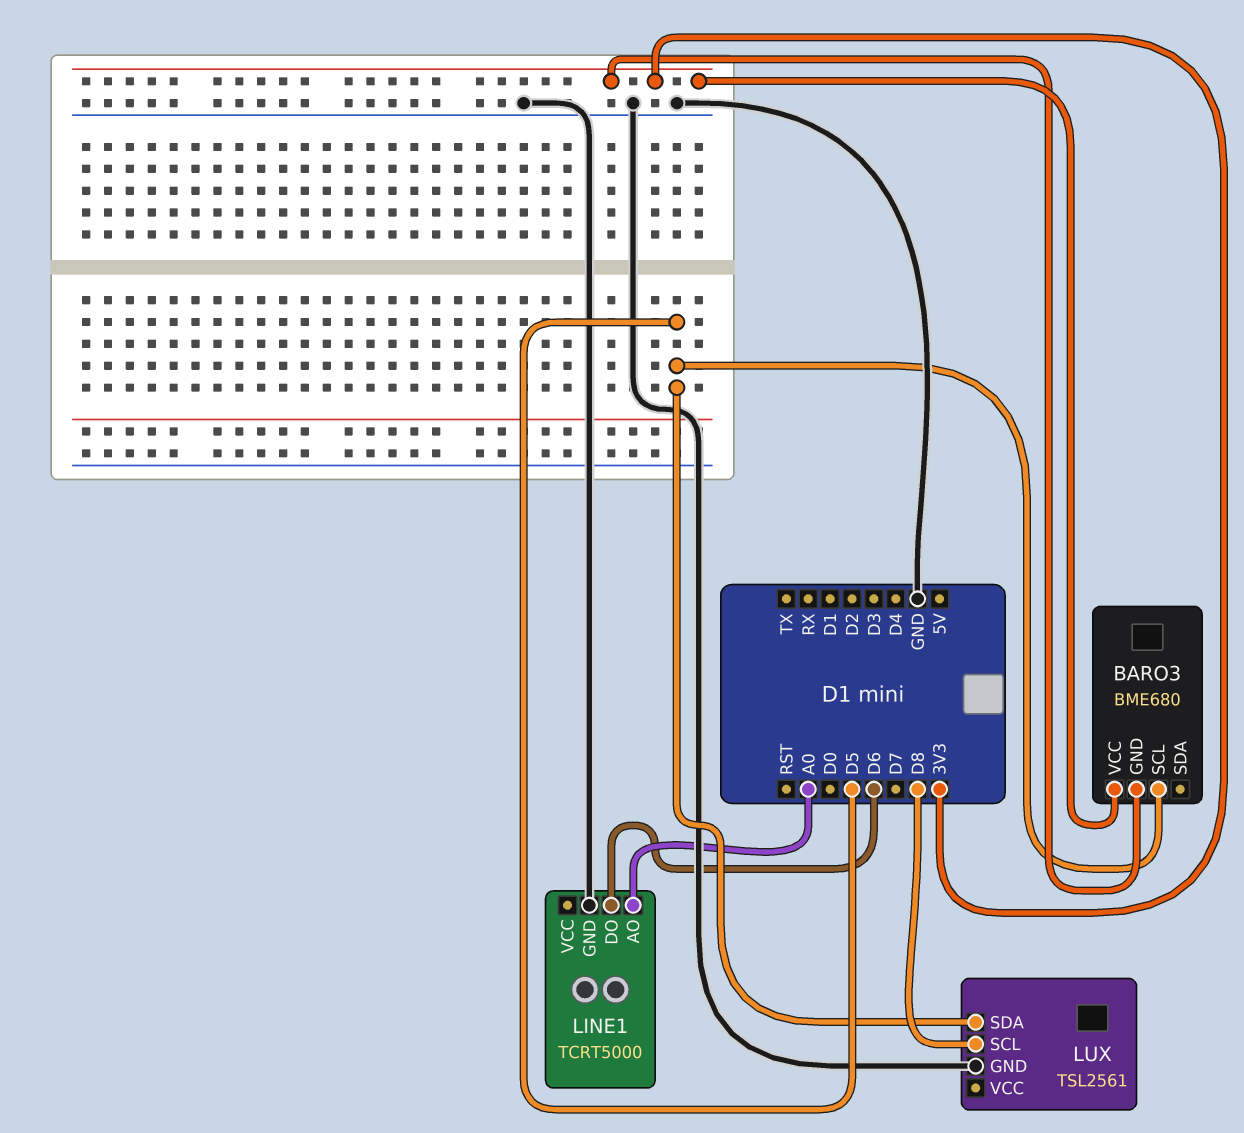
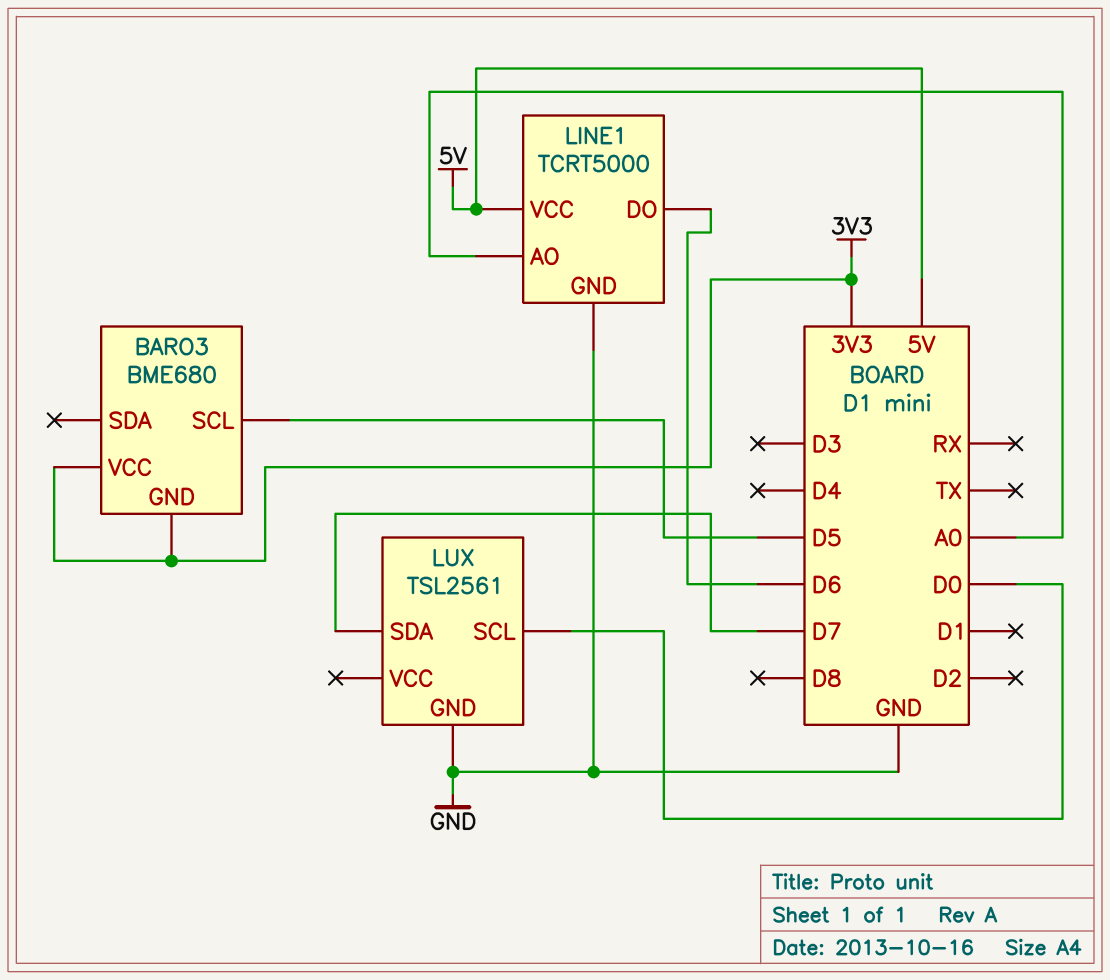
LINE1 pin VCC: none -> 5V
LUX pin SCL: D8 -> D0
LUX pin SDA: D5 -> D7

